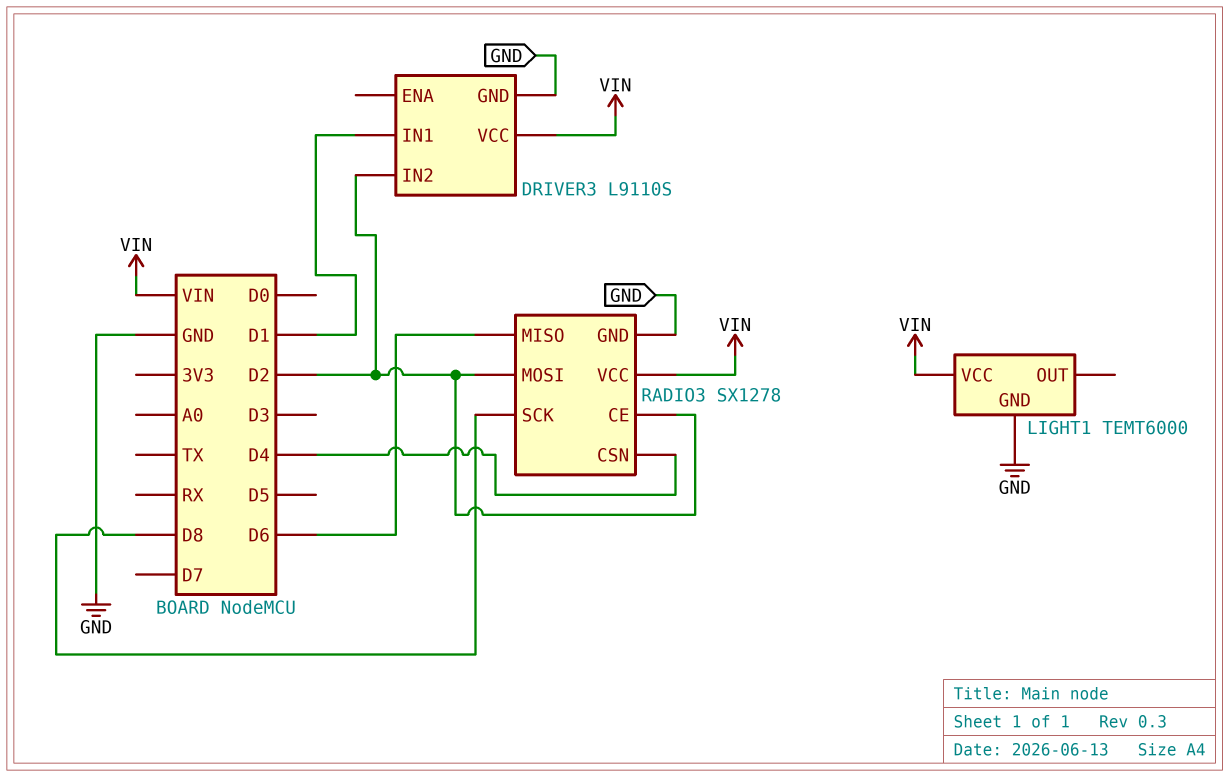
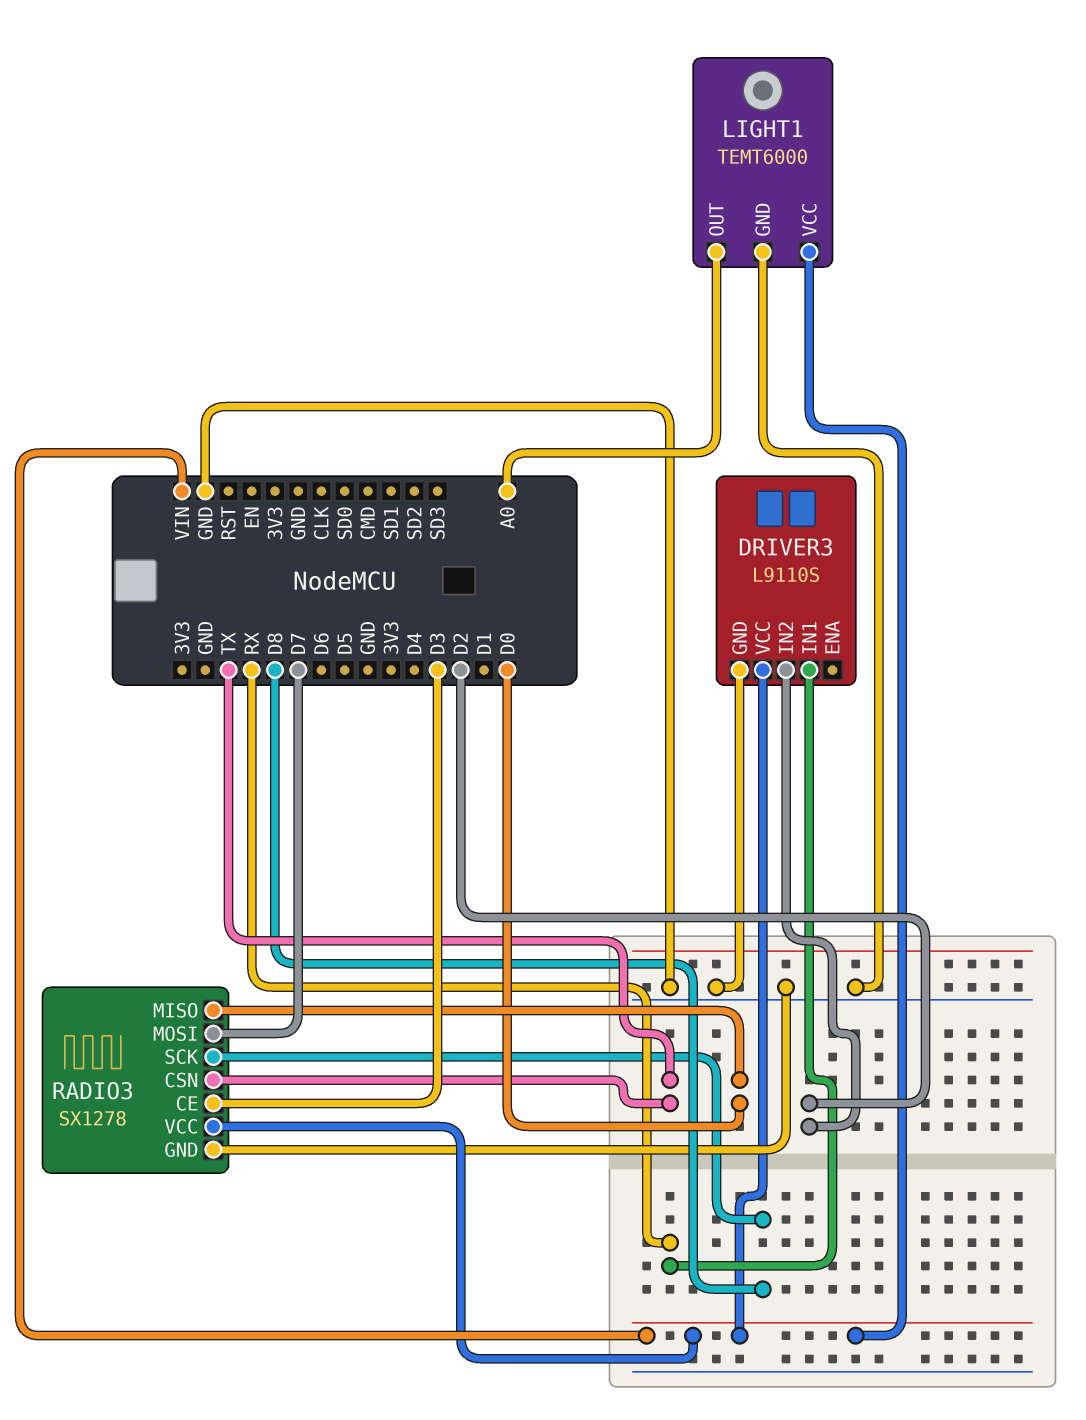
DRIVER3 pin IN1: D1 -> RX
LIGHT1 pin OUT: none -> A0
RADIO3 pin CE: D2 -> D3
RADIO3 pin CSN: D4 -> TX
RADIO3 pin MISO: D6 -> D0
RADIO3 pin MOSI: D2 -> D7

